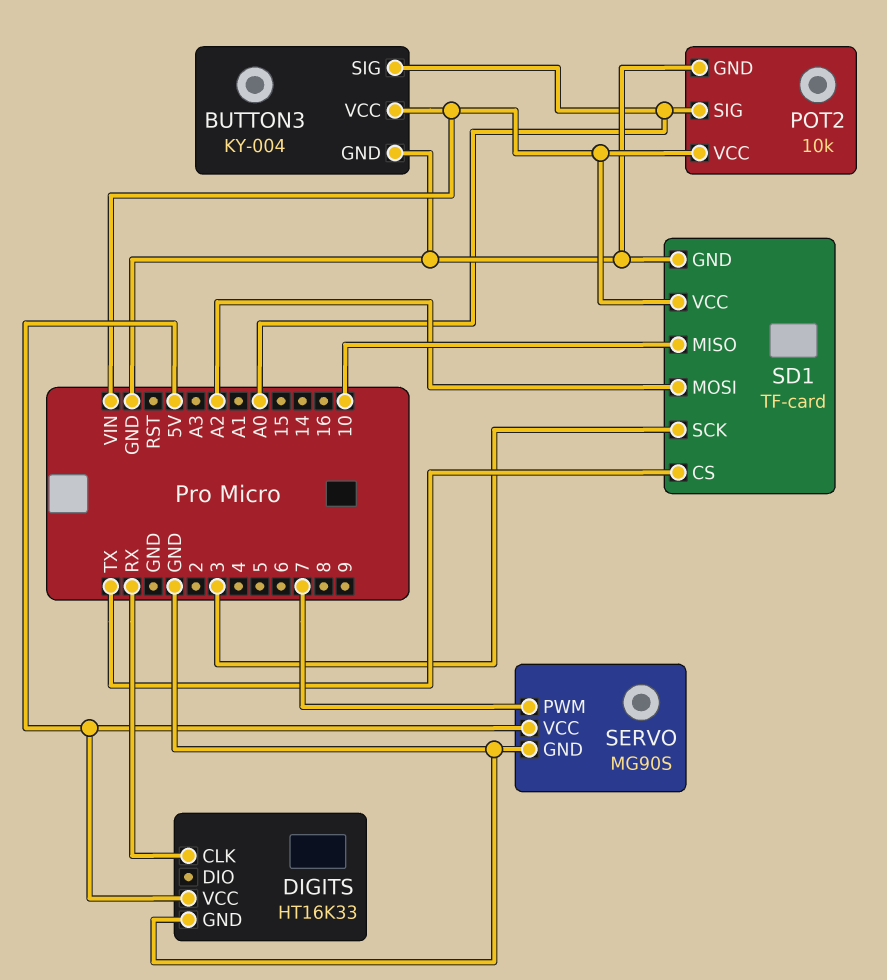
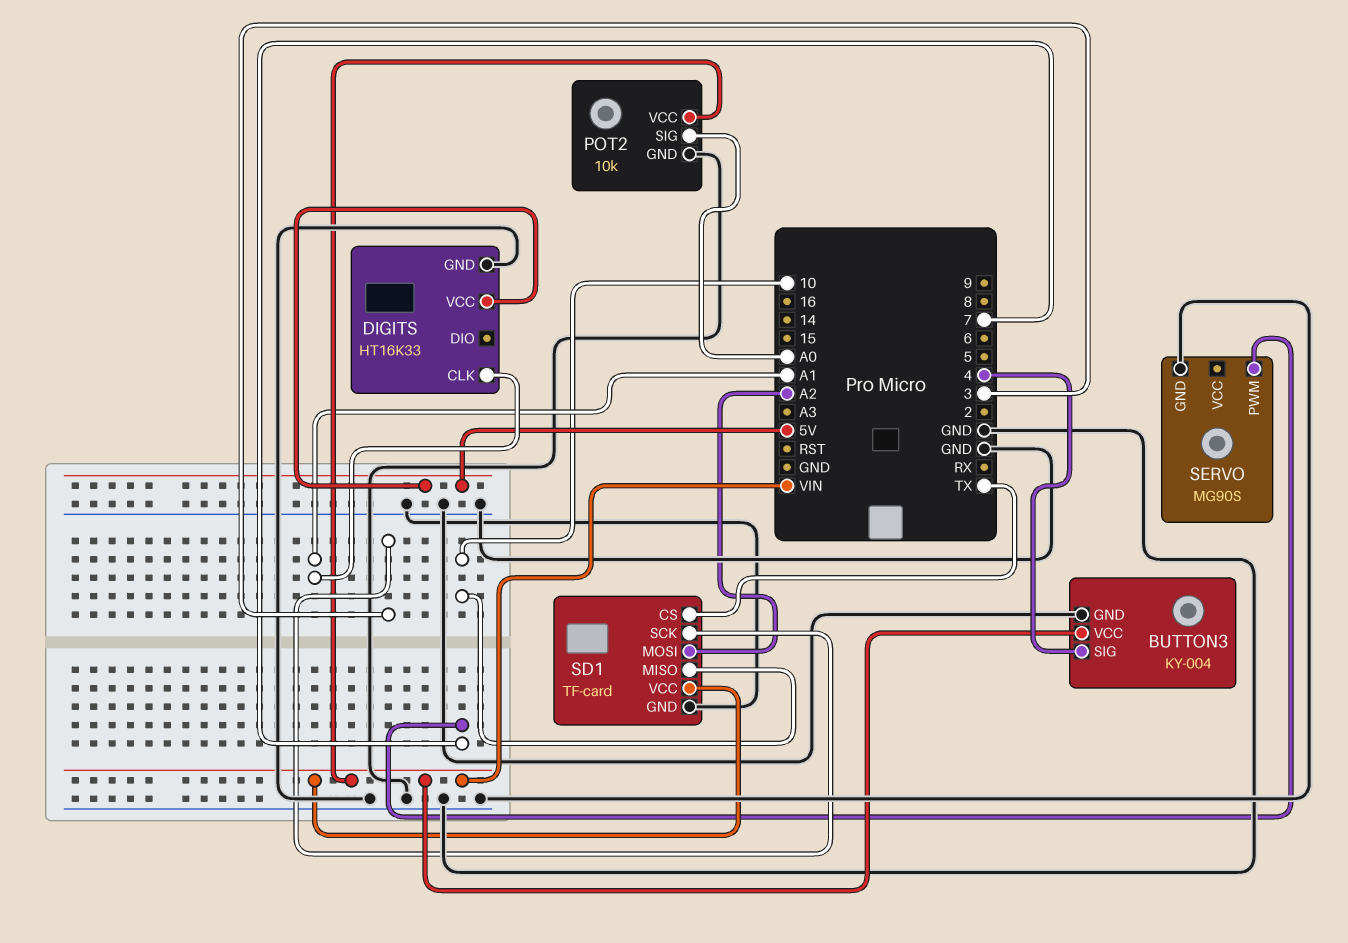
BUTTON3 pin SIG: A0 -> 4
DIGITS pin CLK: RX -> A1
SERVO pin VCC: 5V -> none

